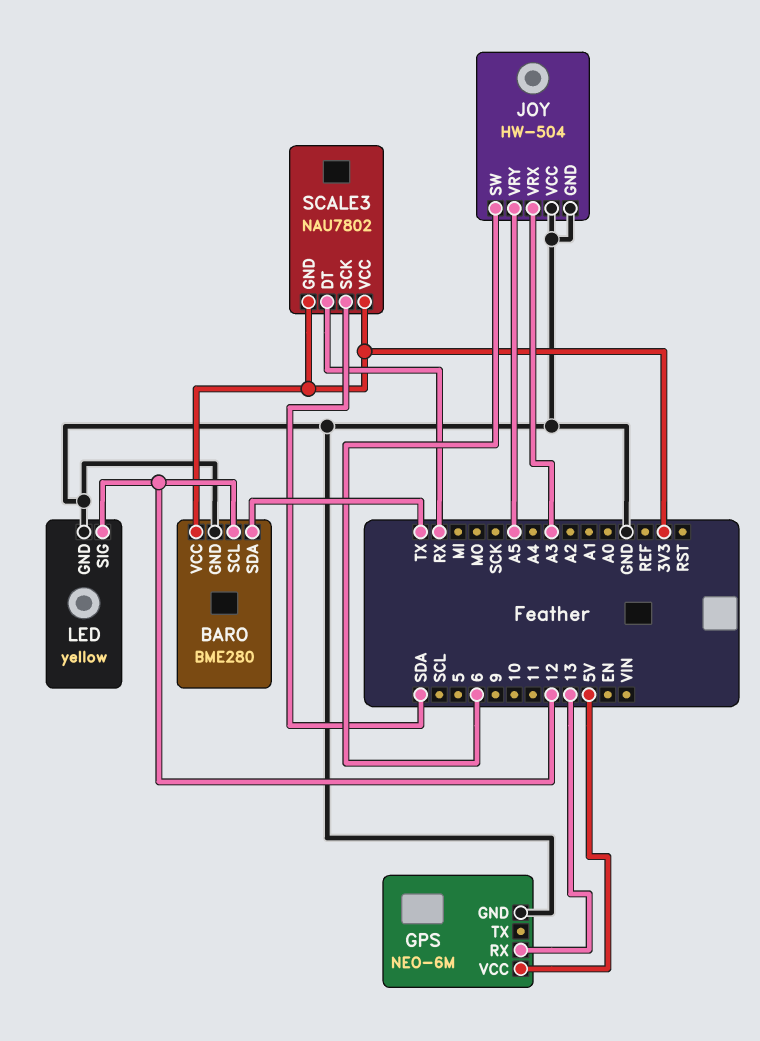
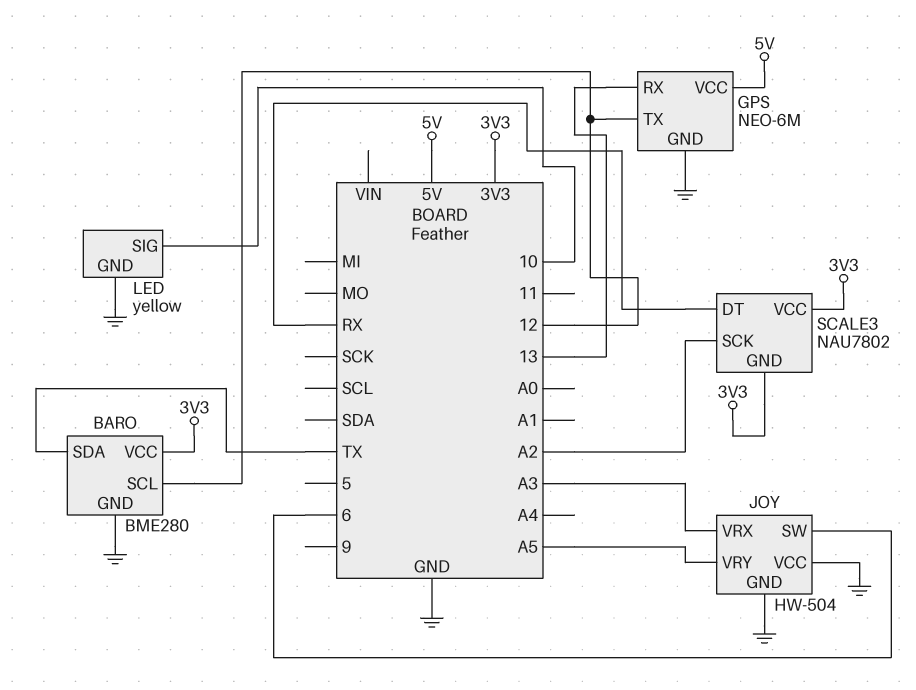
GPS pin TX: none -> 12
LED pin SIG: 12 -> 10
SCALE3 pin SCK: SDA -> A2

